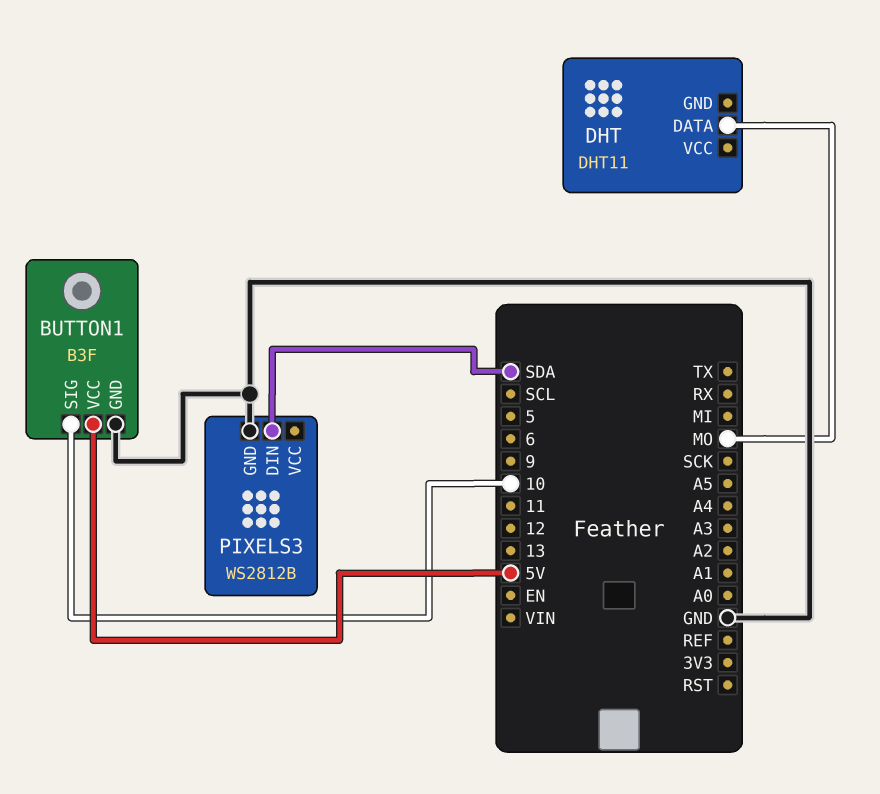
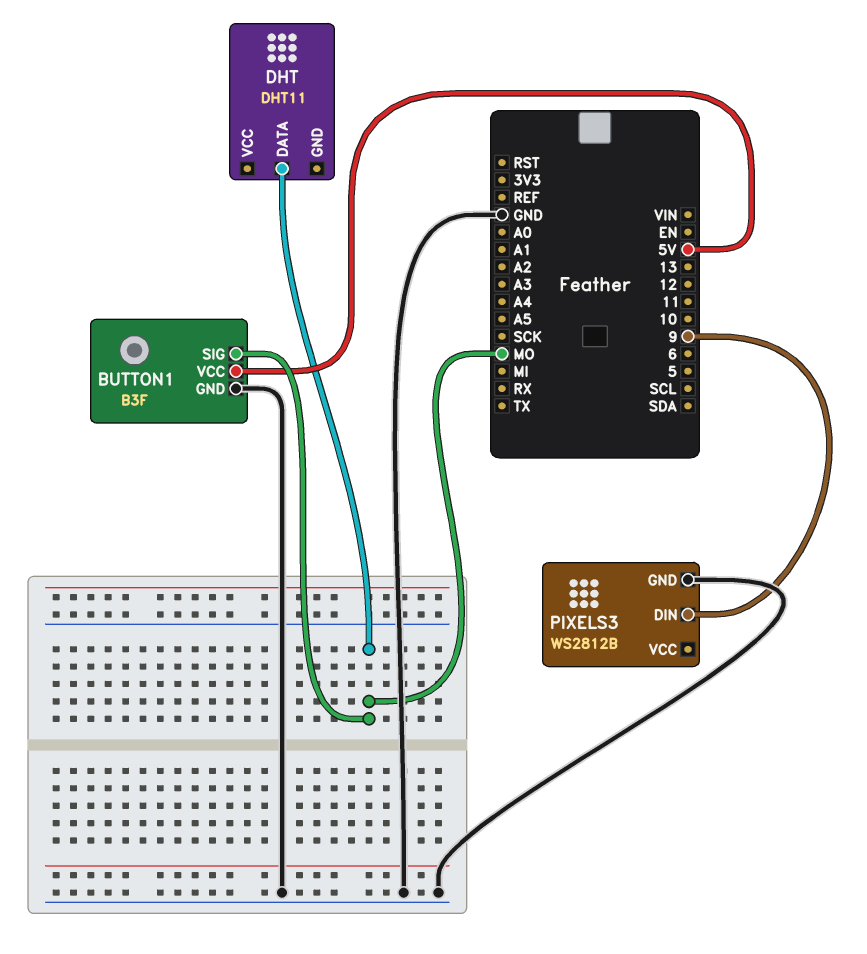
BUTTON1 pin SIG: 10 -> MO
PIXELS3 pin DIN: SDA -> 9

